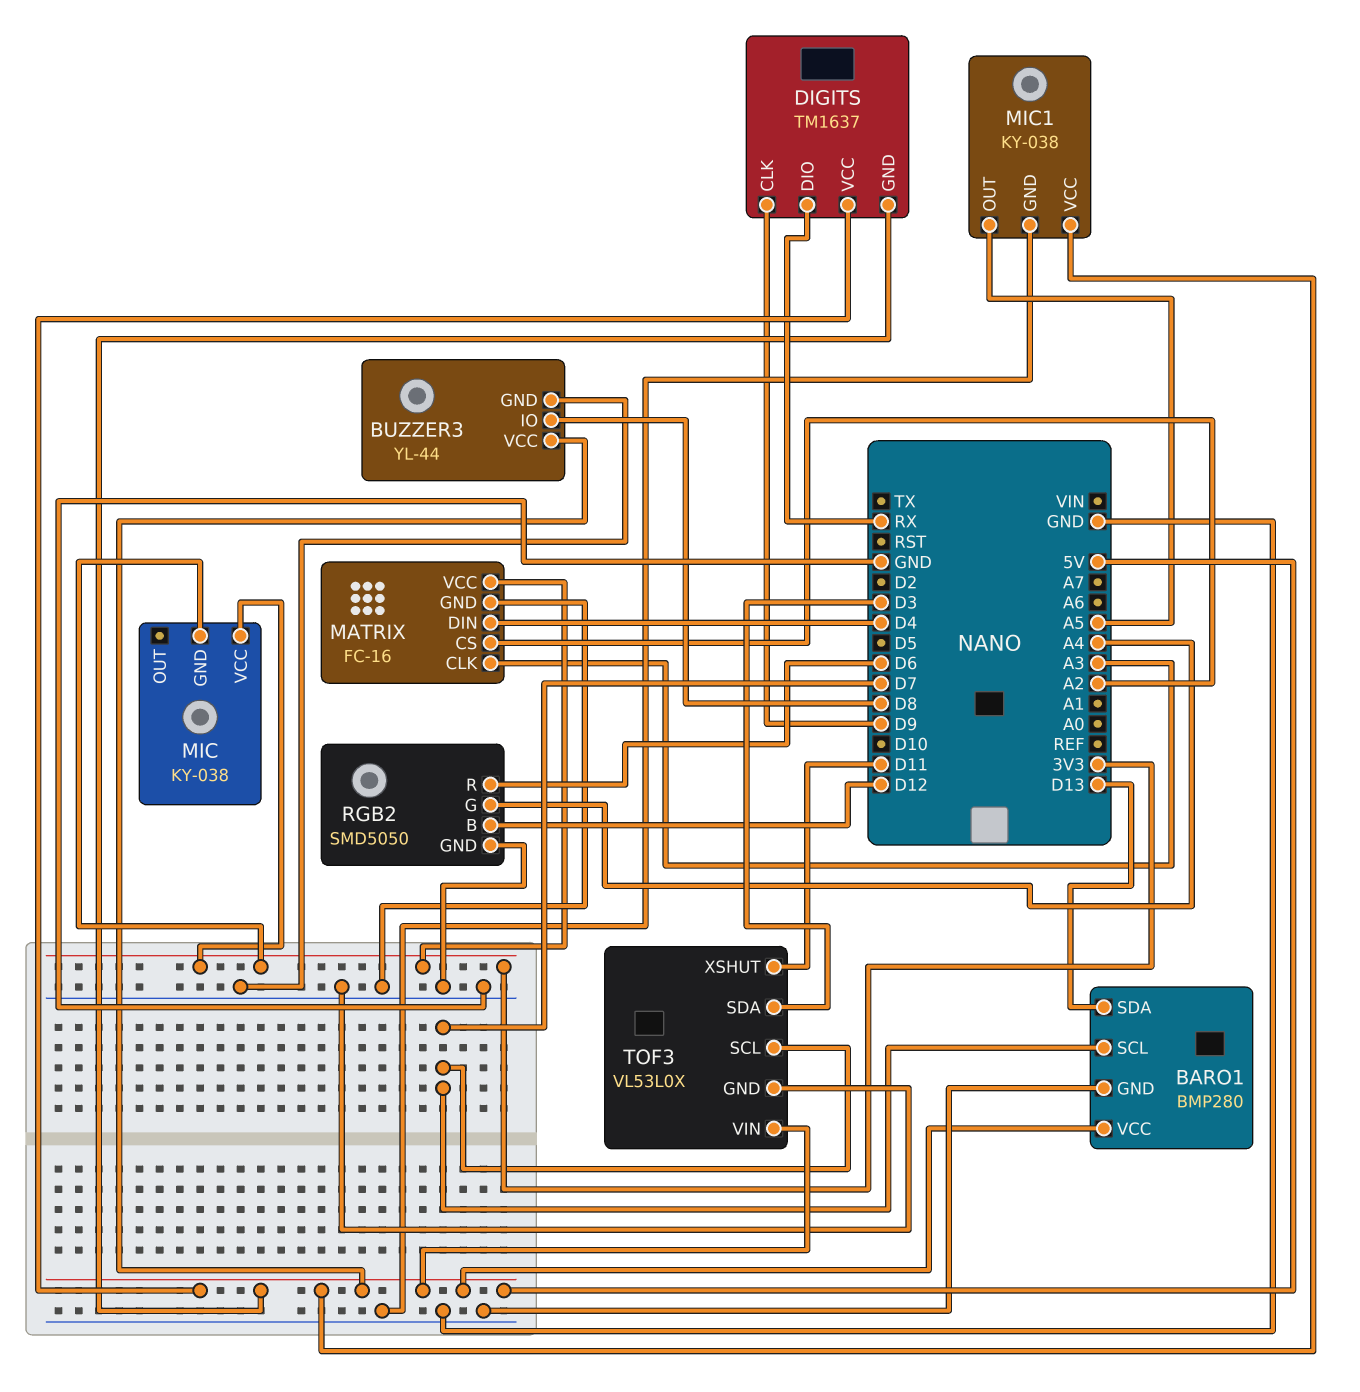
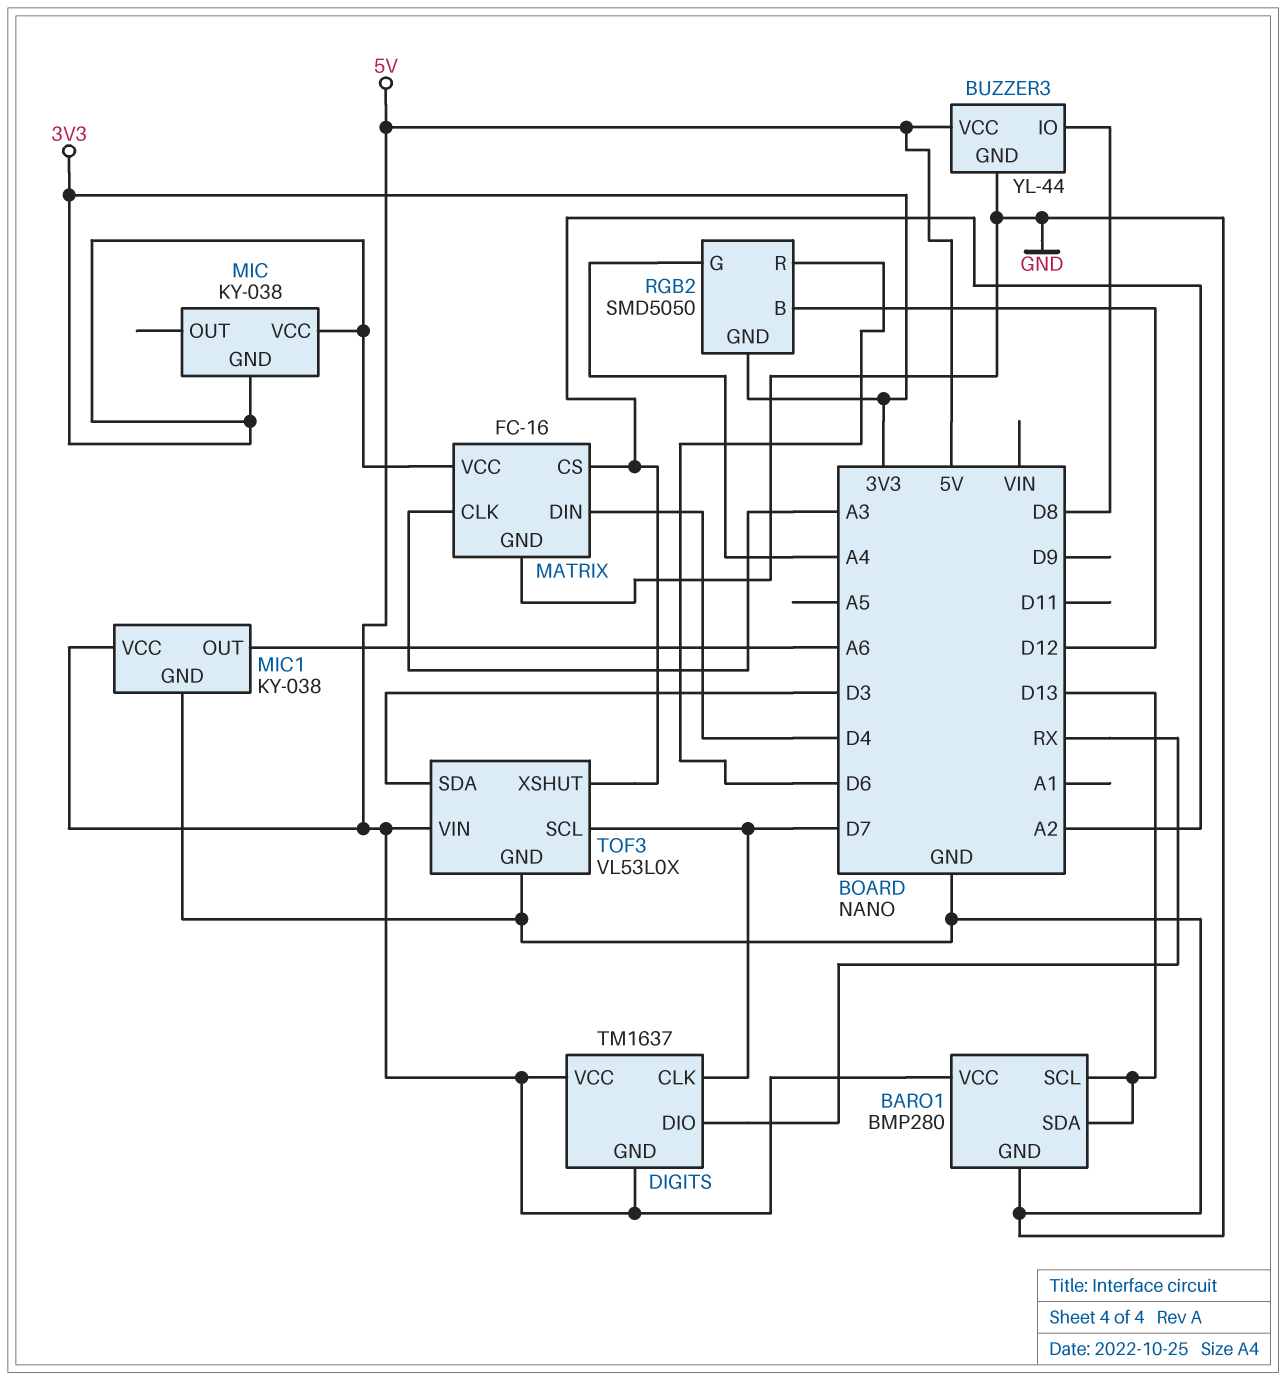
BARO1 pin SCL: D7 -> D13
DIGITS pin CLK: D9 -> D7
MIC1 pin OUT: A5 -> A6
RGB2 pin GND: GND -> 3V3
TOF3 pin XSHUT: D11 -> A2

